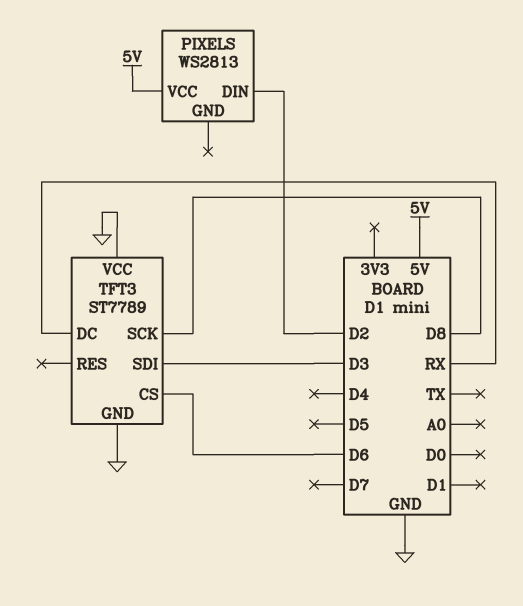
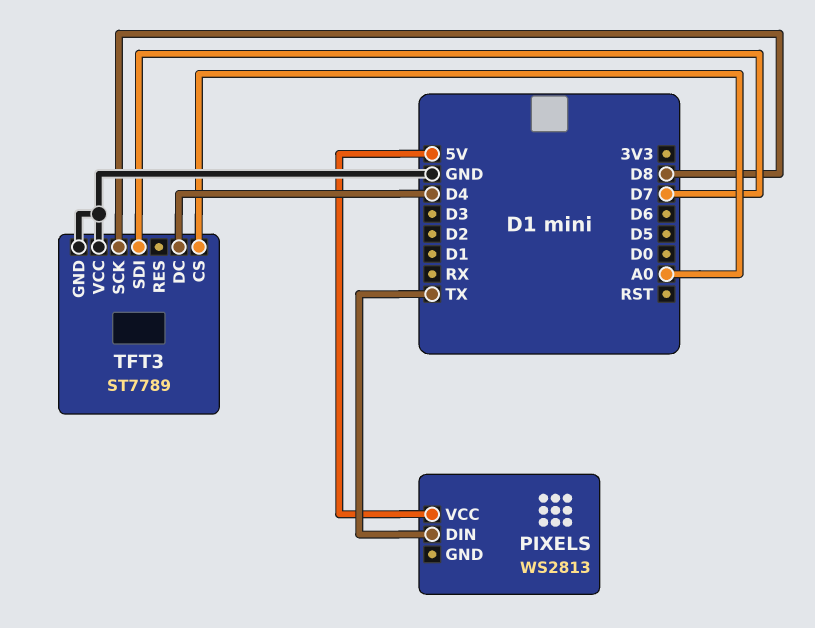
PIXELS pin DIN: D2 -> TX
TFT3 pin CS: D6 -> A0
TFT3 pin DC: RX -> D4
TFT3 pin SDI: D3 -> D7

